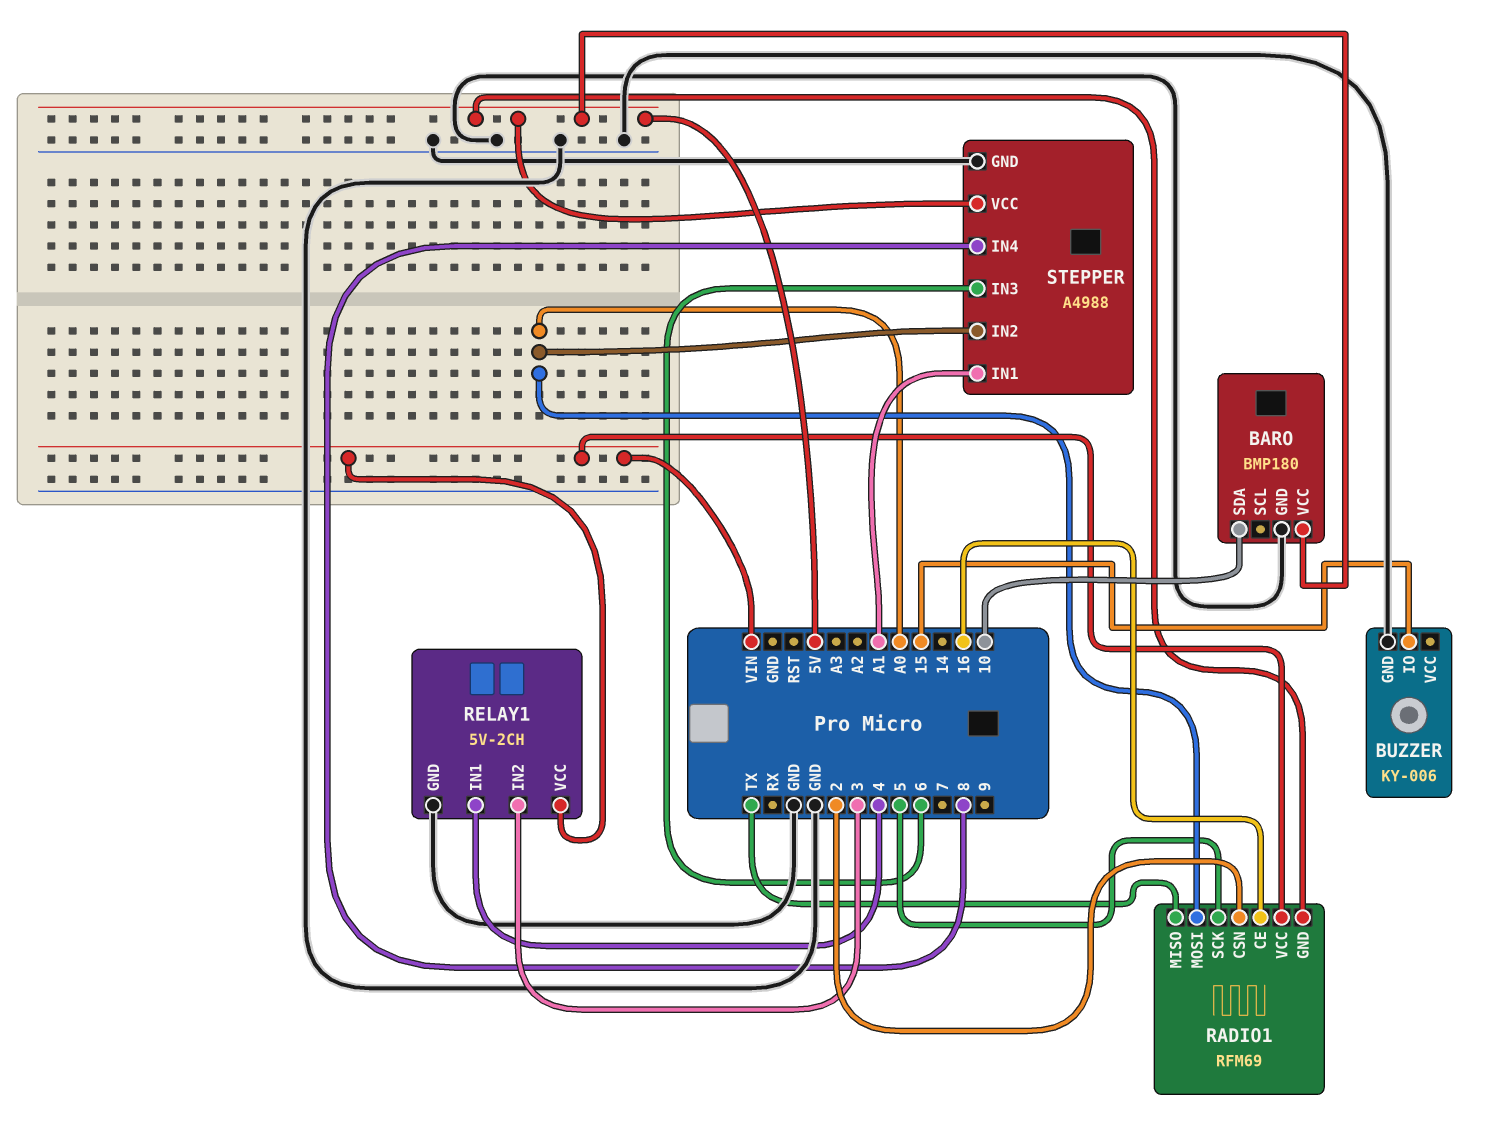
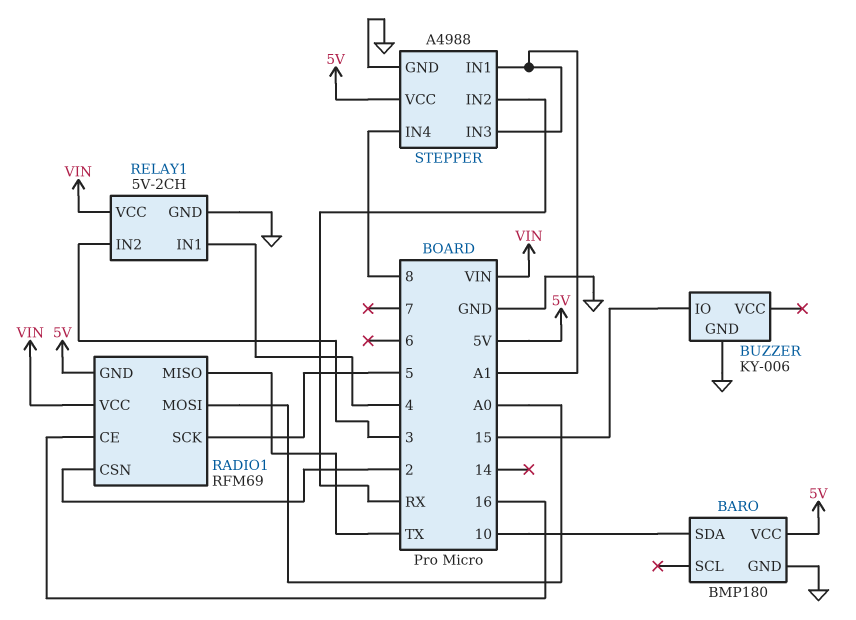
STEPPER pin IN2: A0 -> RX
STEPPER pin IN3: 6 -> A1

